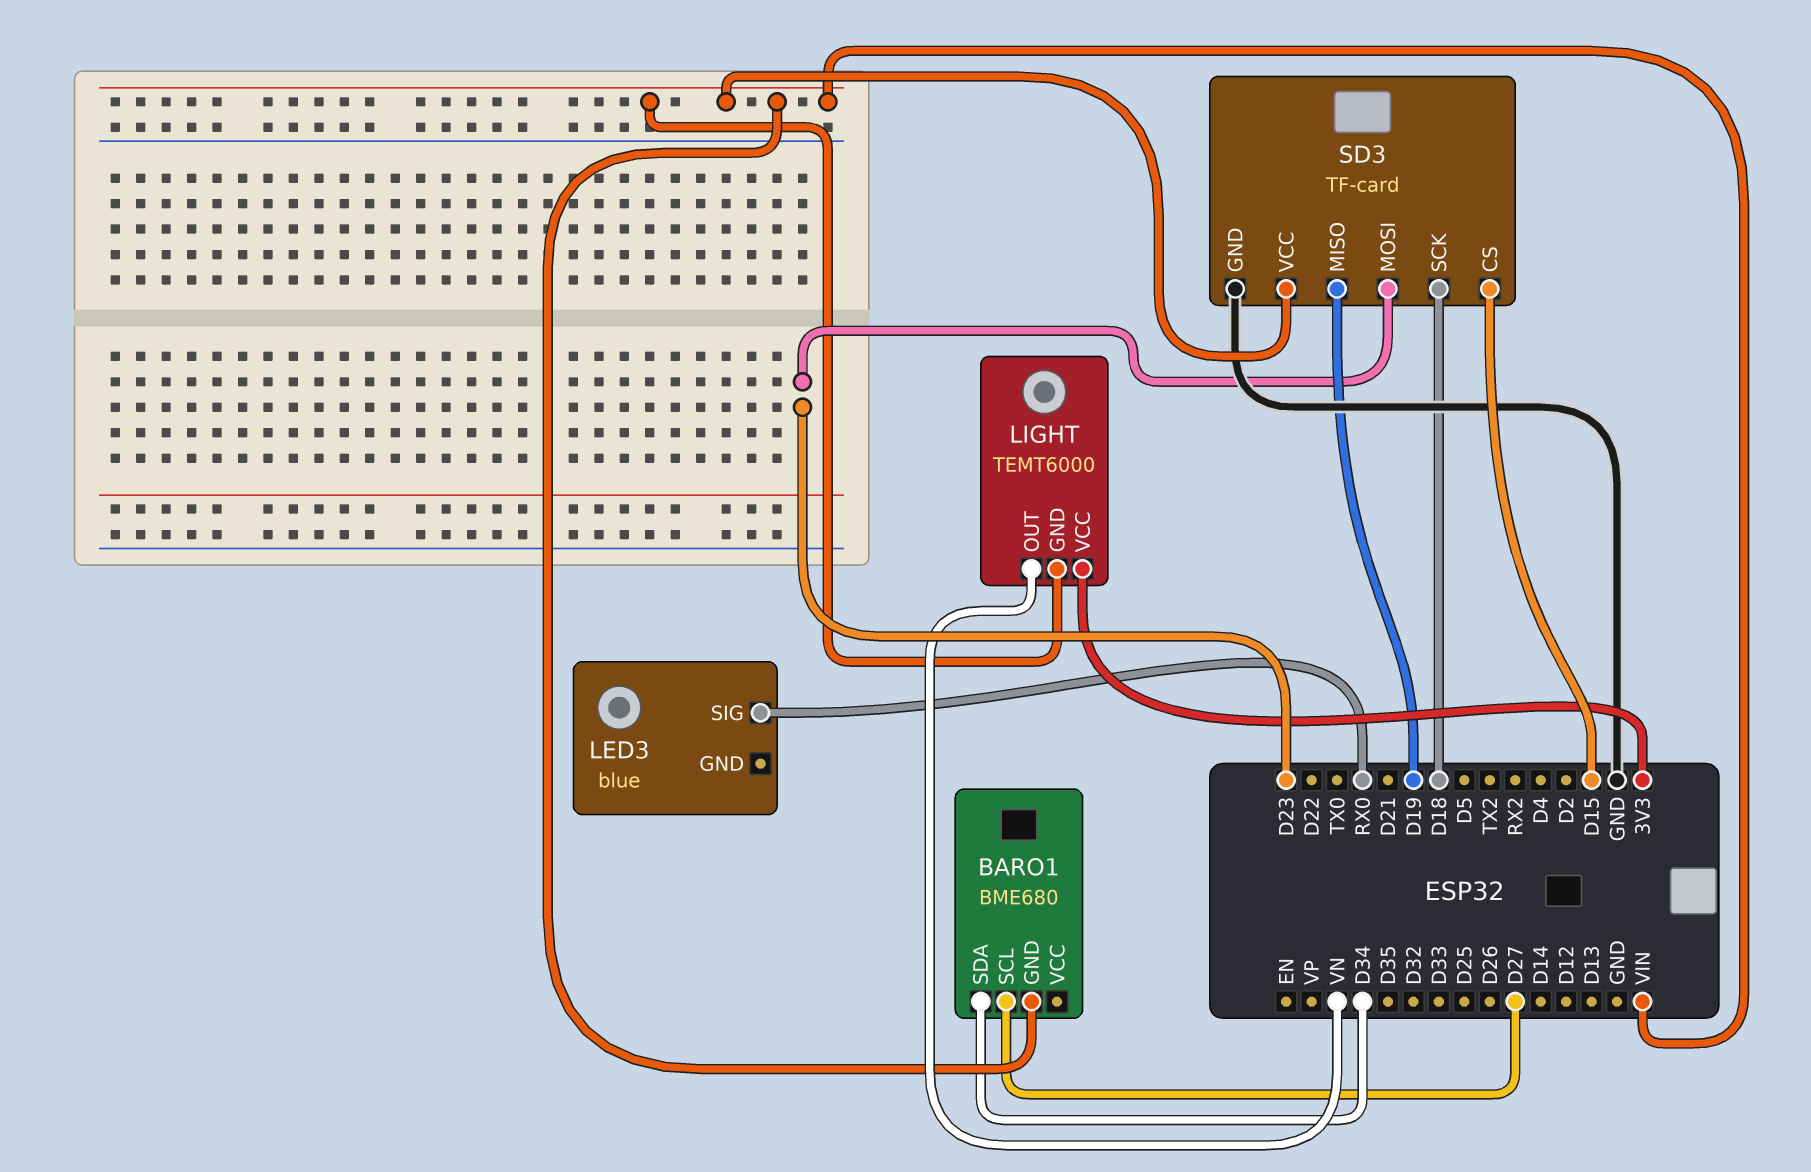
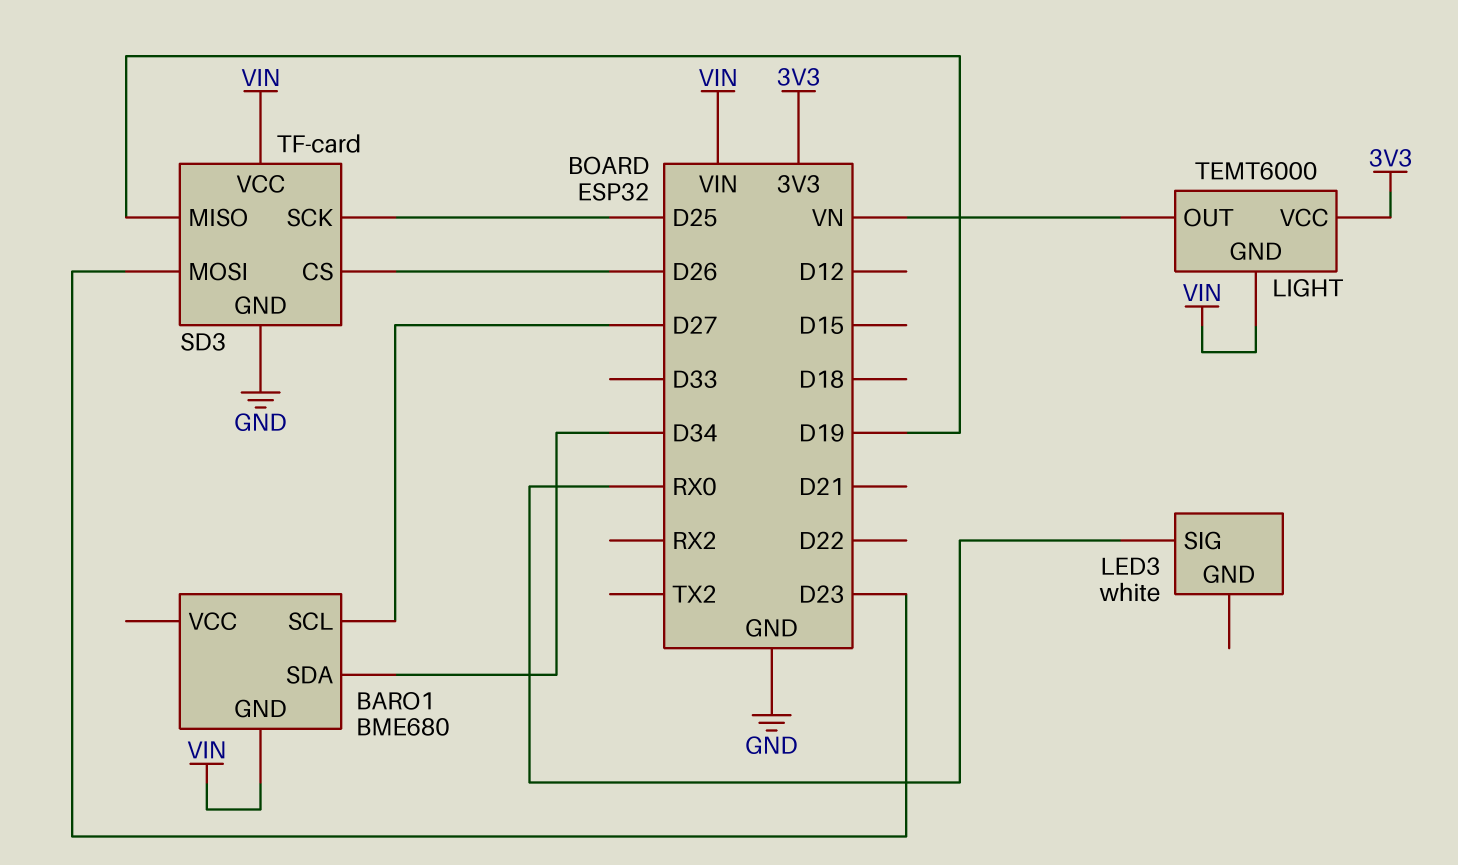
LED3: blue -> white
SD3 pin CS: D15 -> D26
SD3 pin SCK: D18 -> D25

